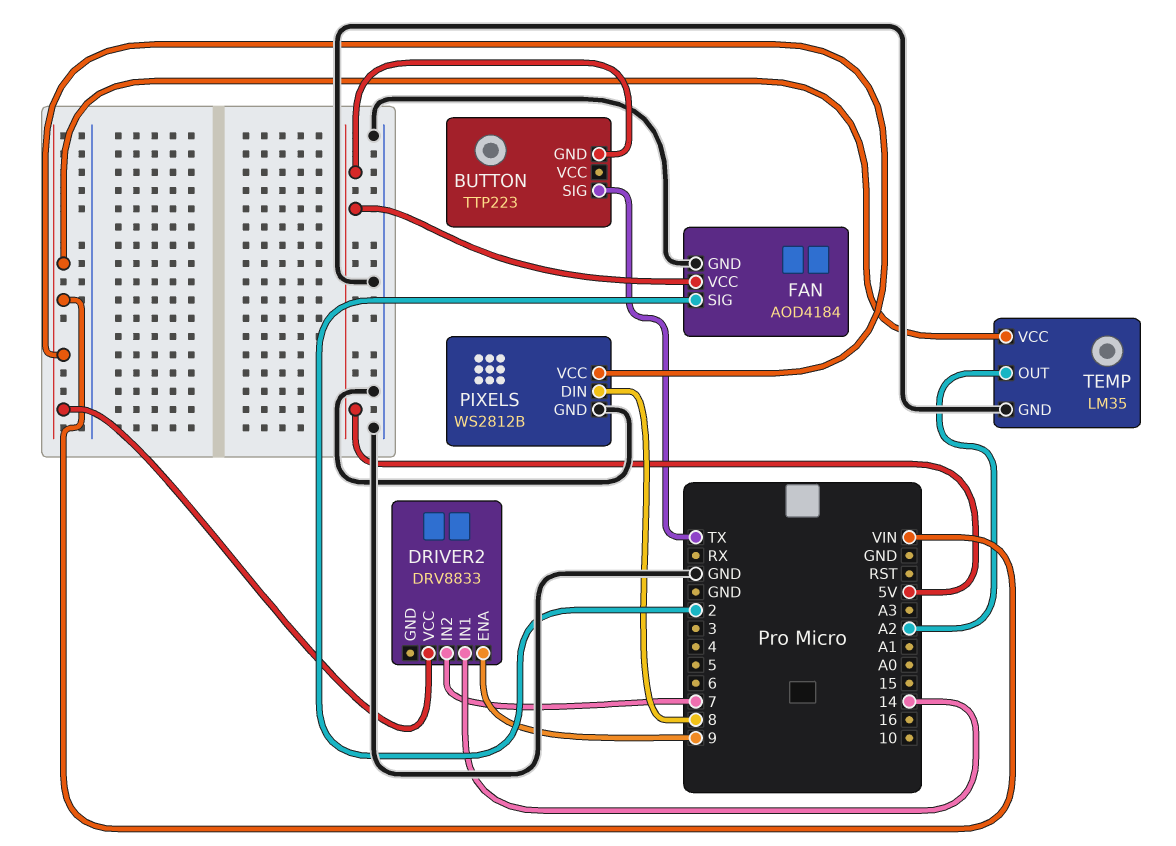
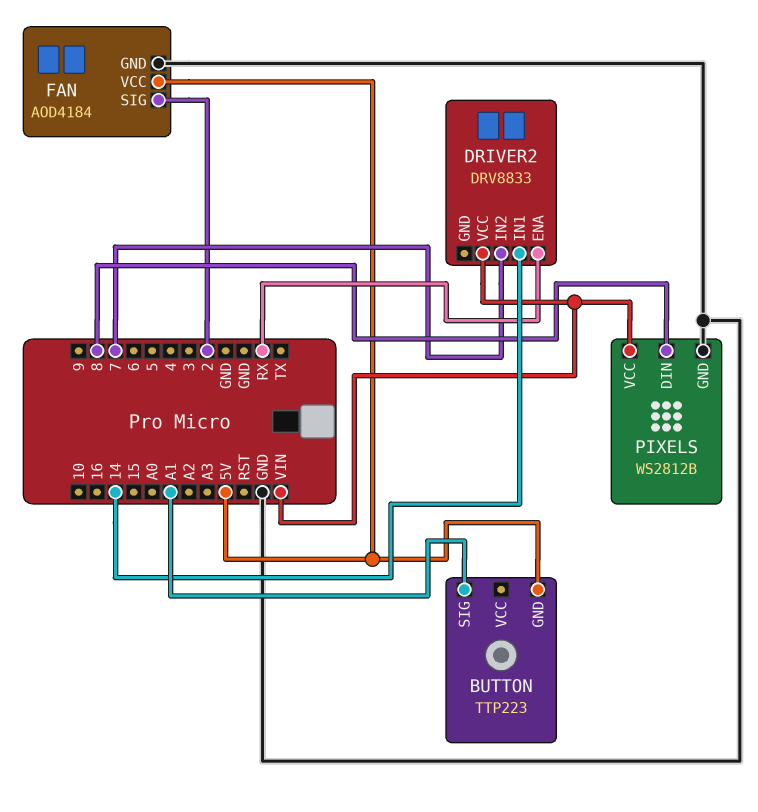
BUTTON pin SIG: TX -> A1
DRIVER2 pin ENA: 9 -> RX
TEMP: LM35 -> none
TEMP pin GND: GND -> none
TEMP pin OUT: A2 -> none
TEMP pin VCC: VIN -> none

